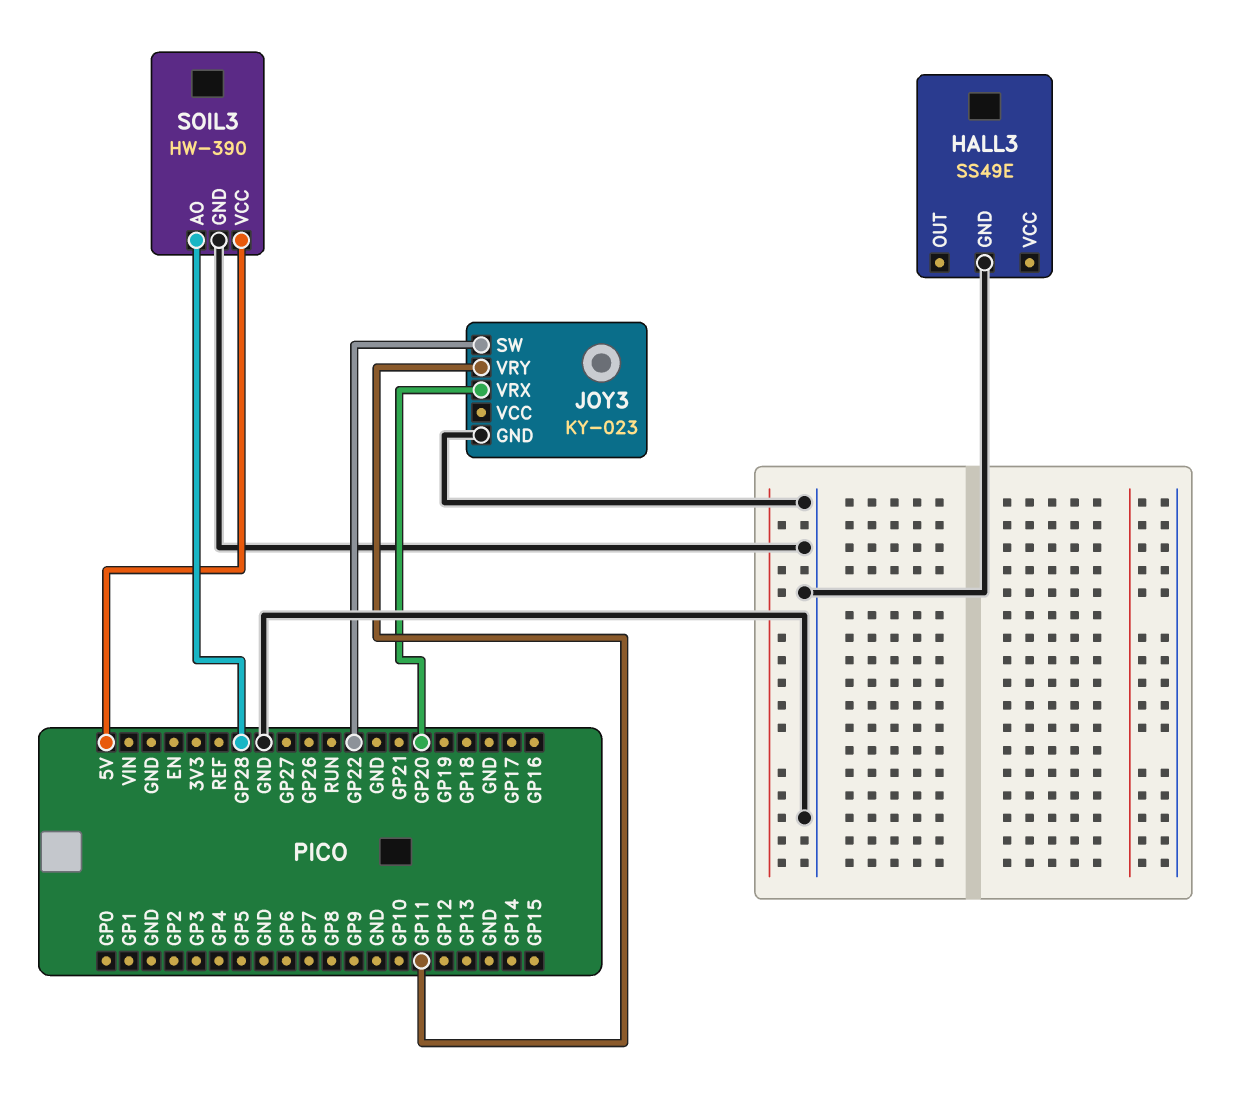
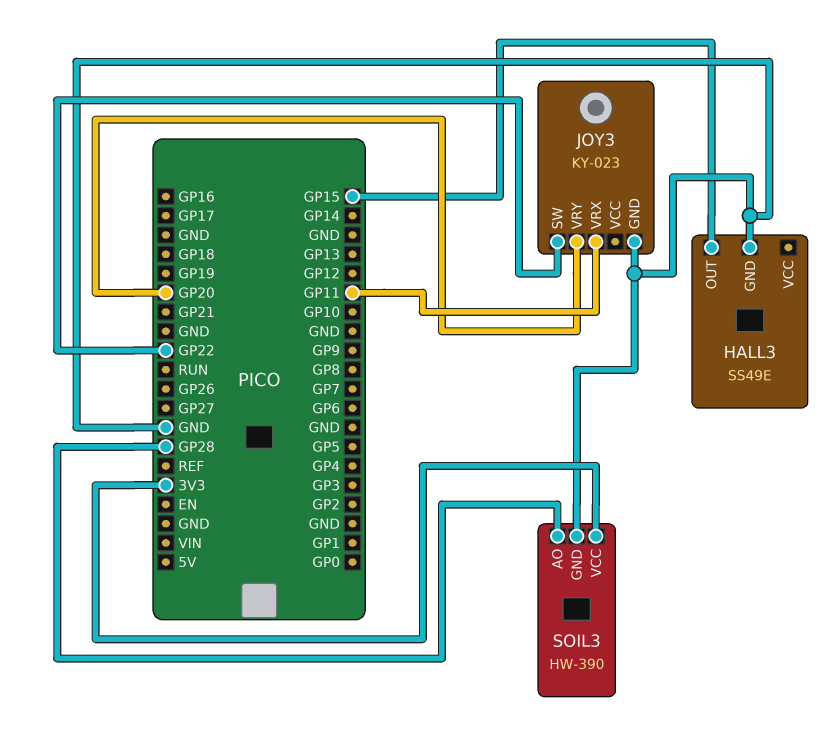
HALL3 pin OUT: none -> GP15
JOY3 pin VRX: GP20 -> GP11
JOY3 pin VRY: GP11 -> GP20
SOIL3 pin VCC: 5V -> 3V3

